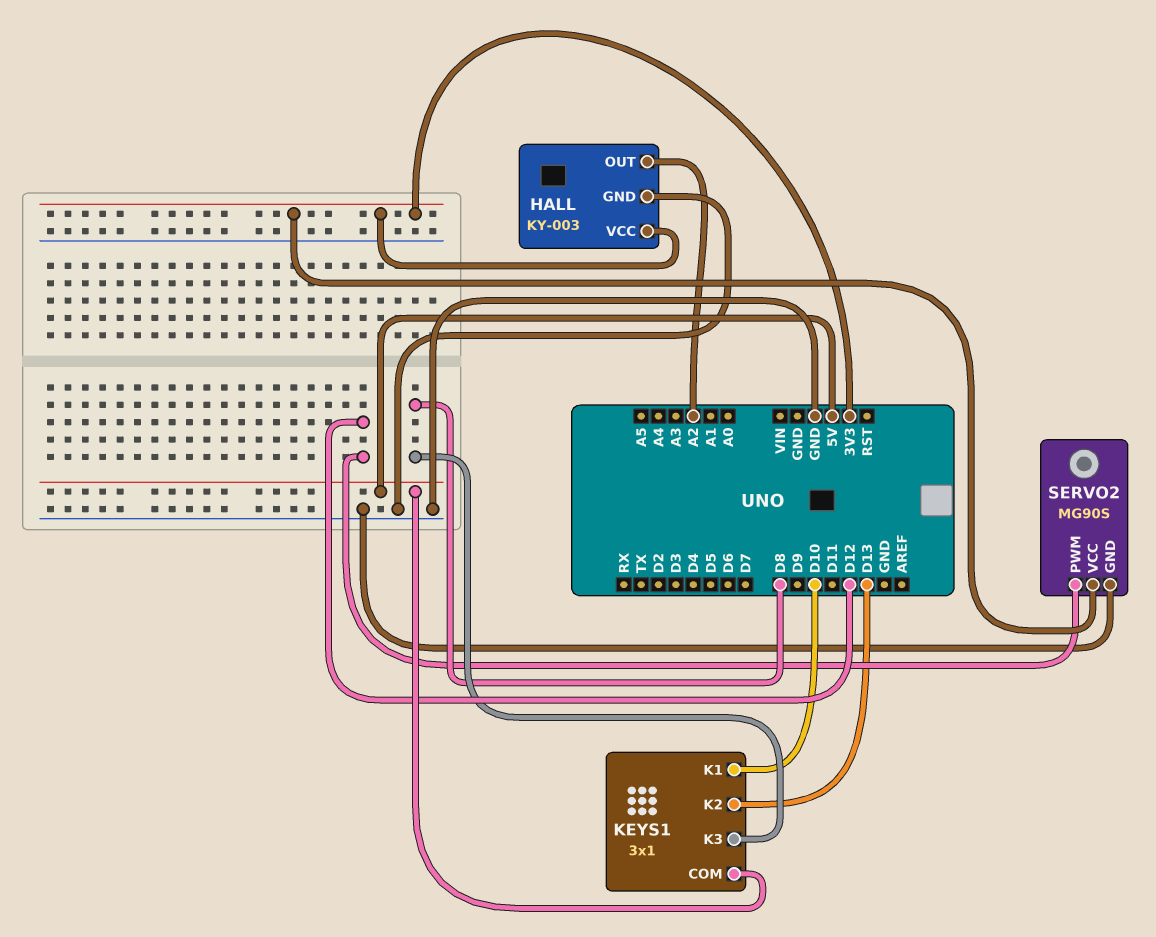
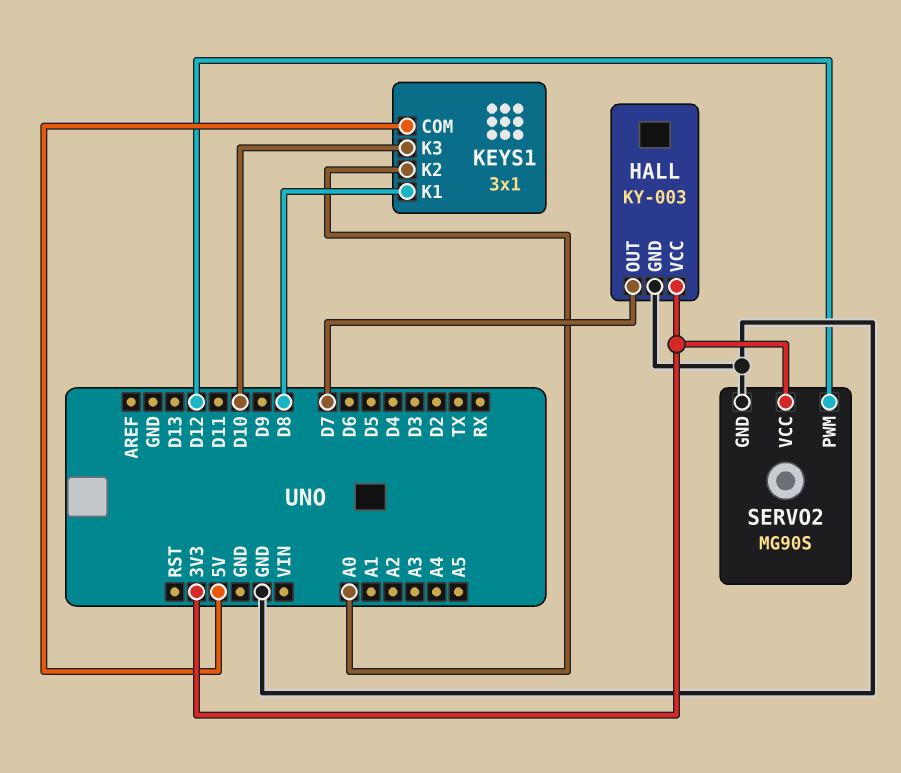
HALL pin OUT: A2 -> D7
KEYS1 pin K1: D10 -> D8
KEYS1 pin K2: D13 -> A0
KEYS1 pin K3: D8 -> D10

